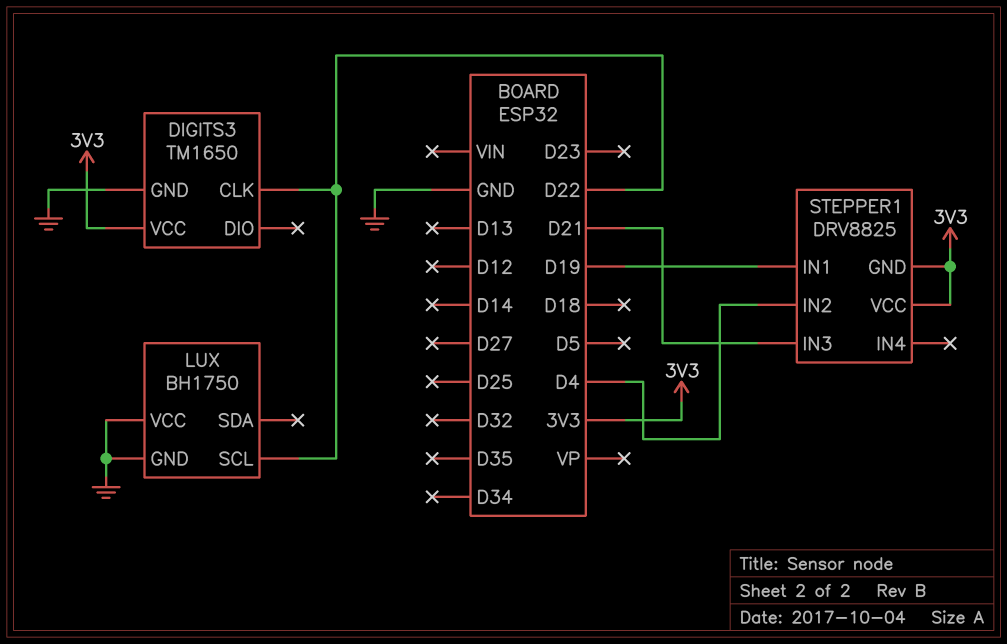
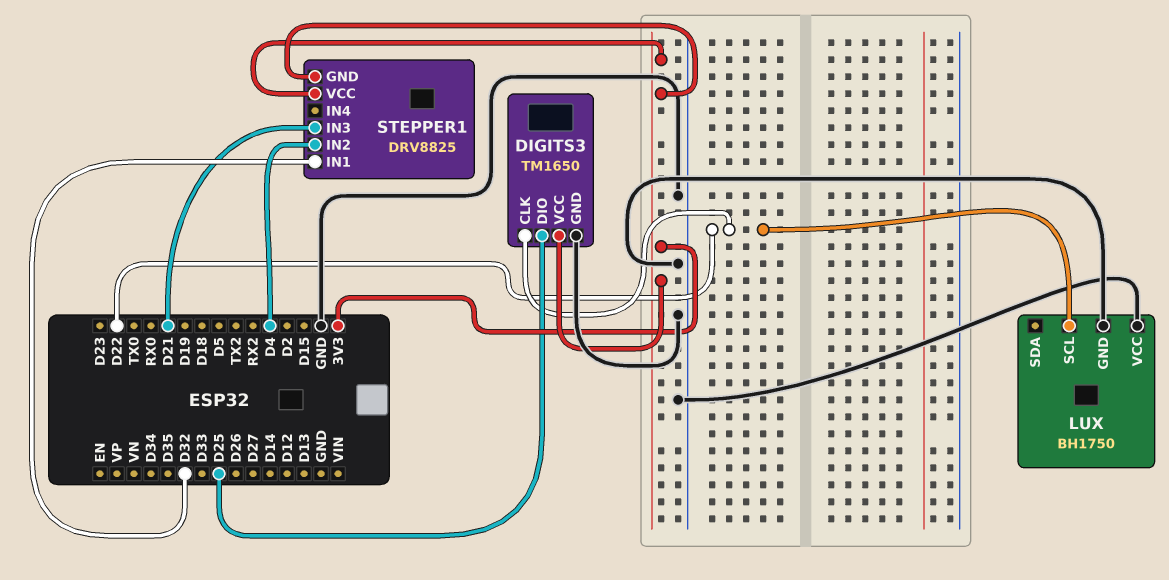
DIGITS3 pin DIO: none -> D25
STEPPER1 pin IN1: D19 -> D32

